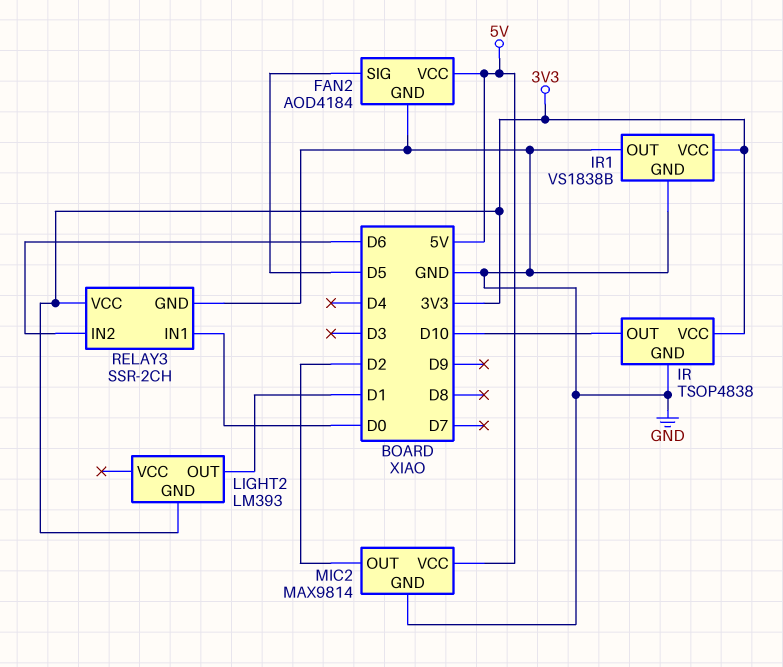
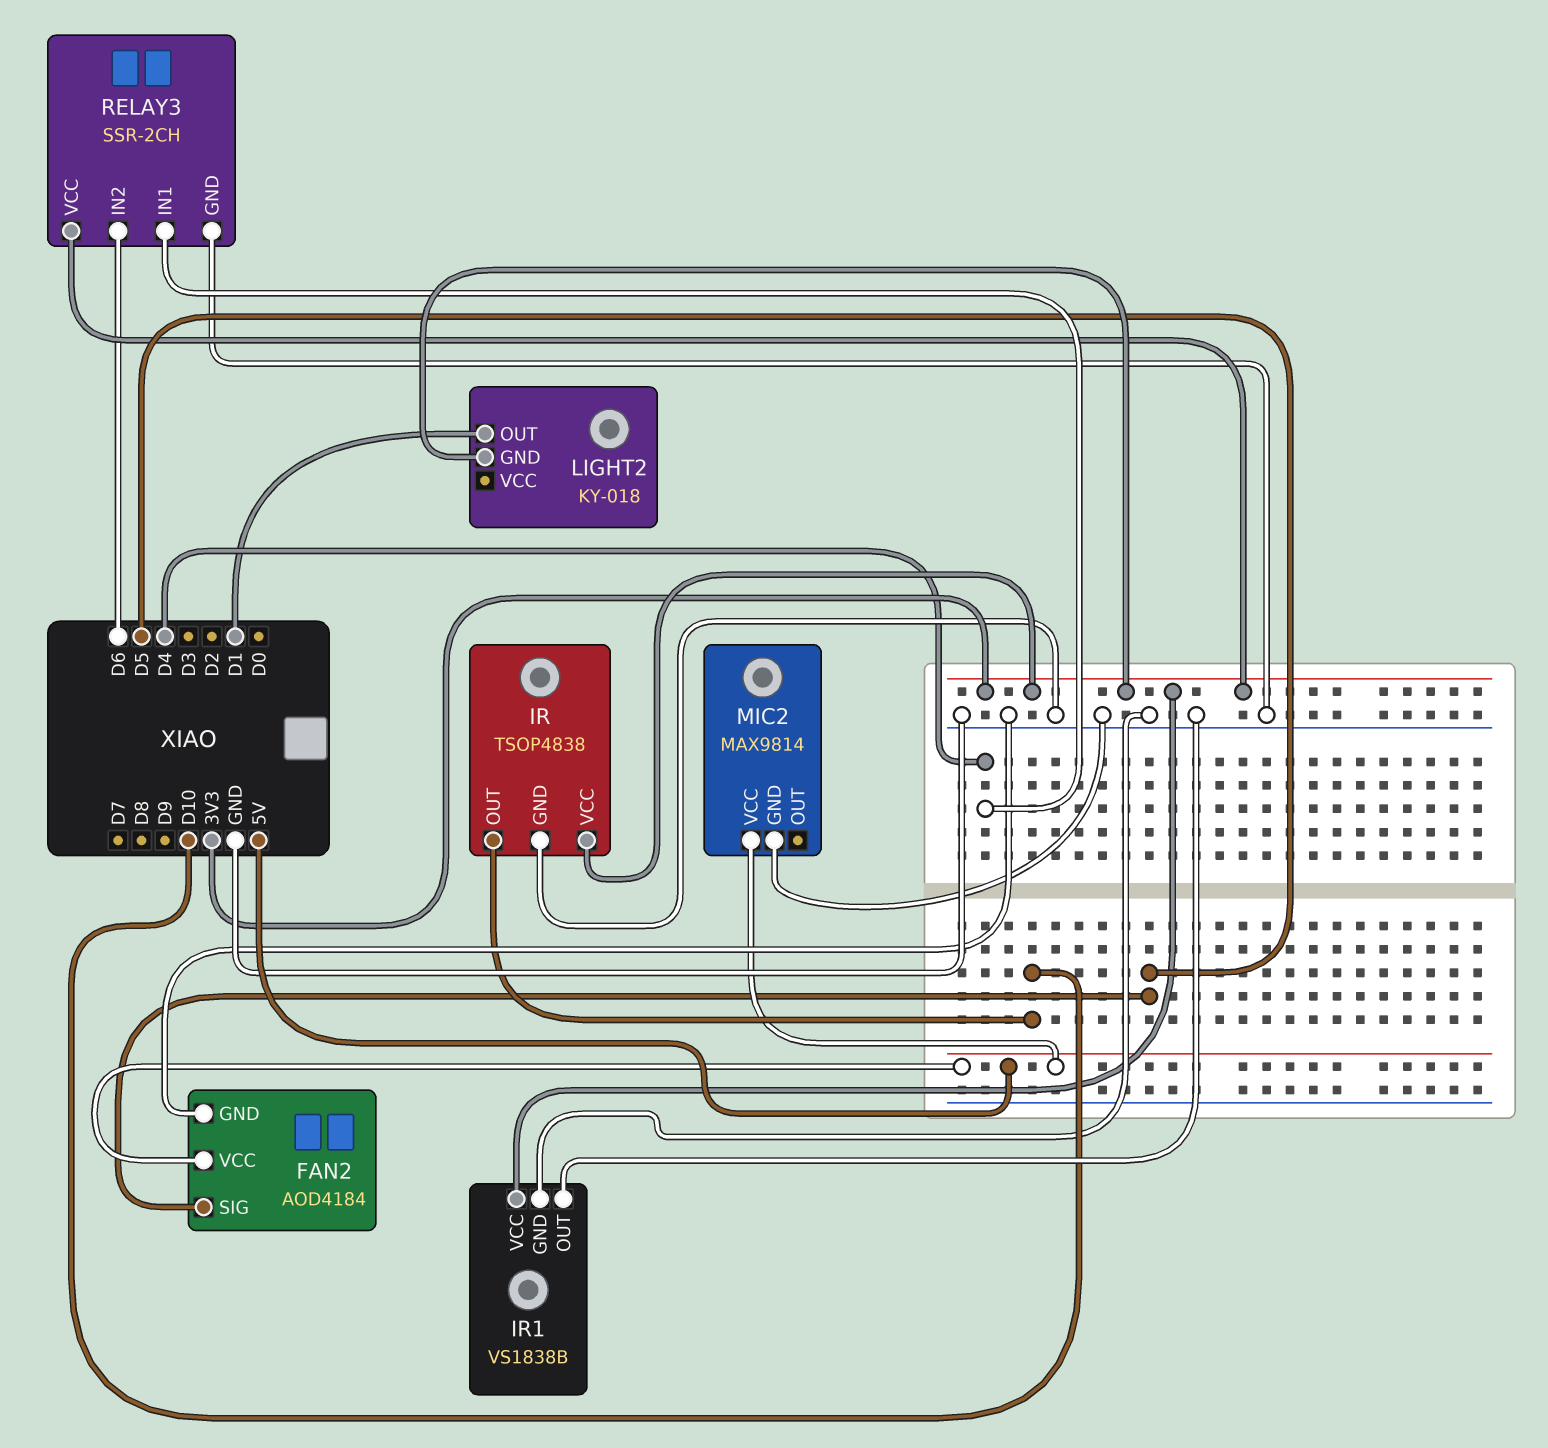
LIGHT2: LM393 -> KY-018
MIC2 pin OUT: D2 -> none
RELAY3 pin IN1: D0 -> D4

